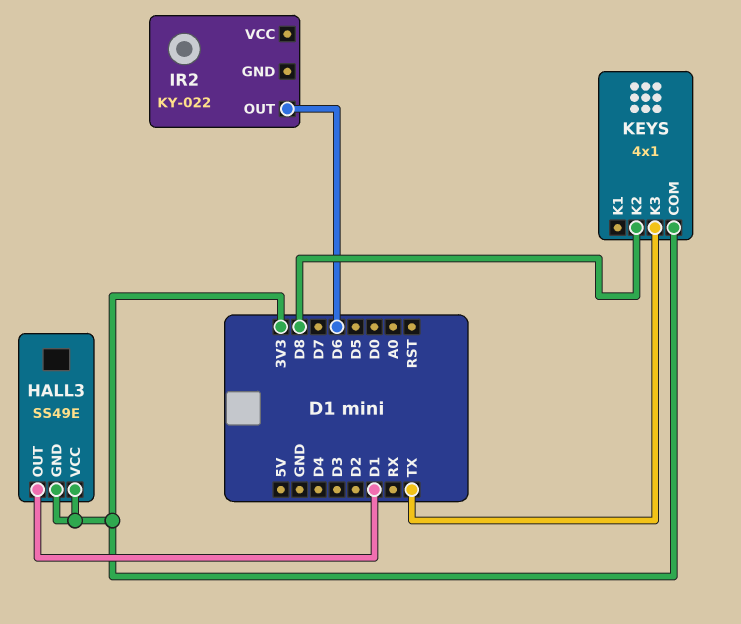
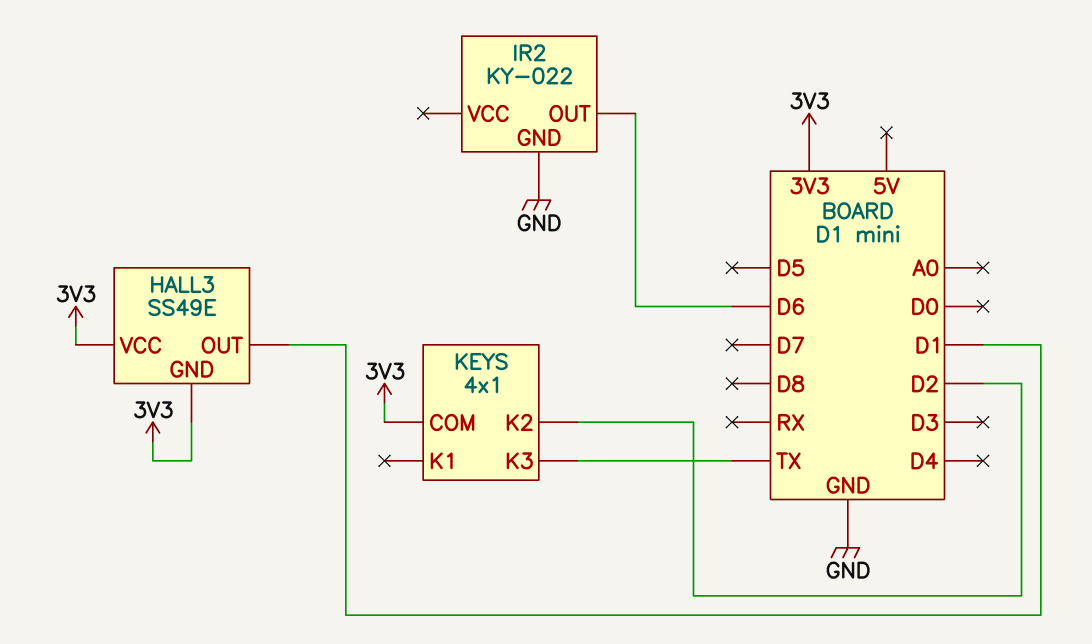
IR2 pin GND: none -> GND
KEYS pin K2: D8 -> D2

